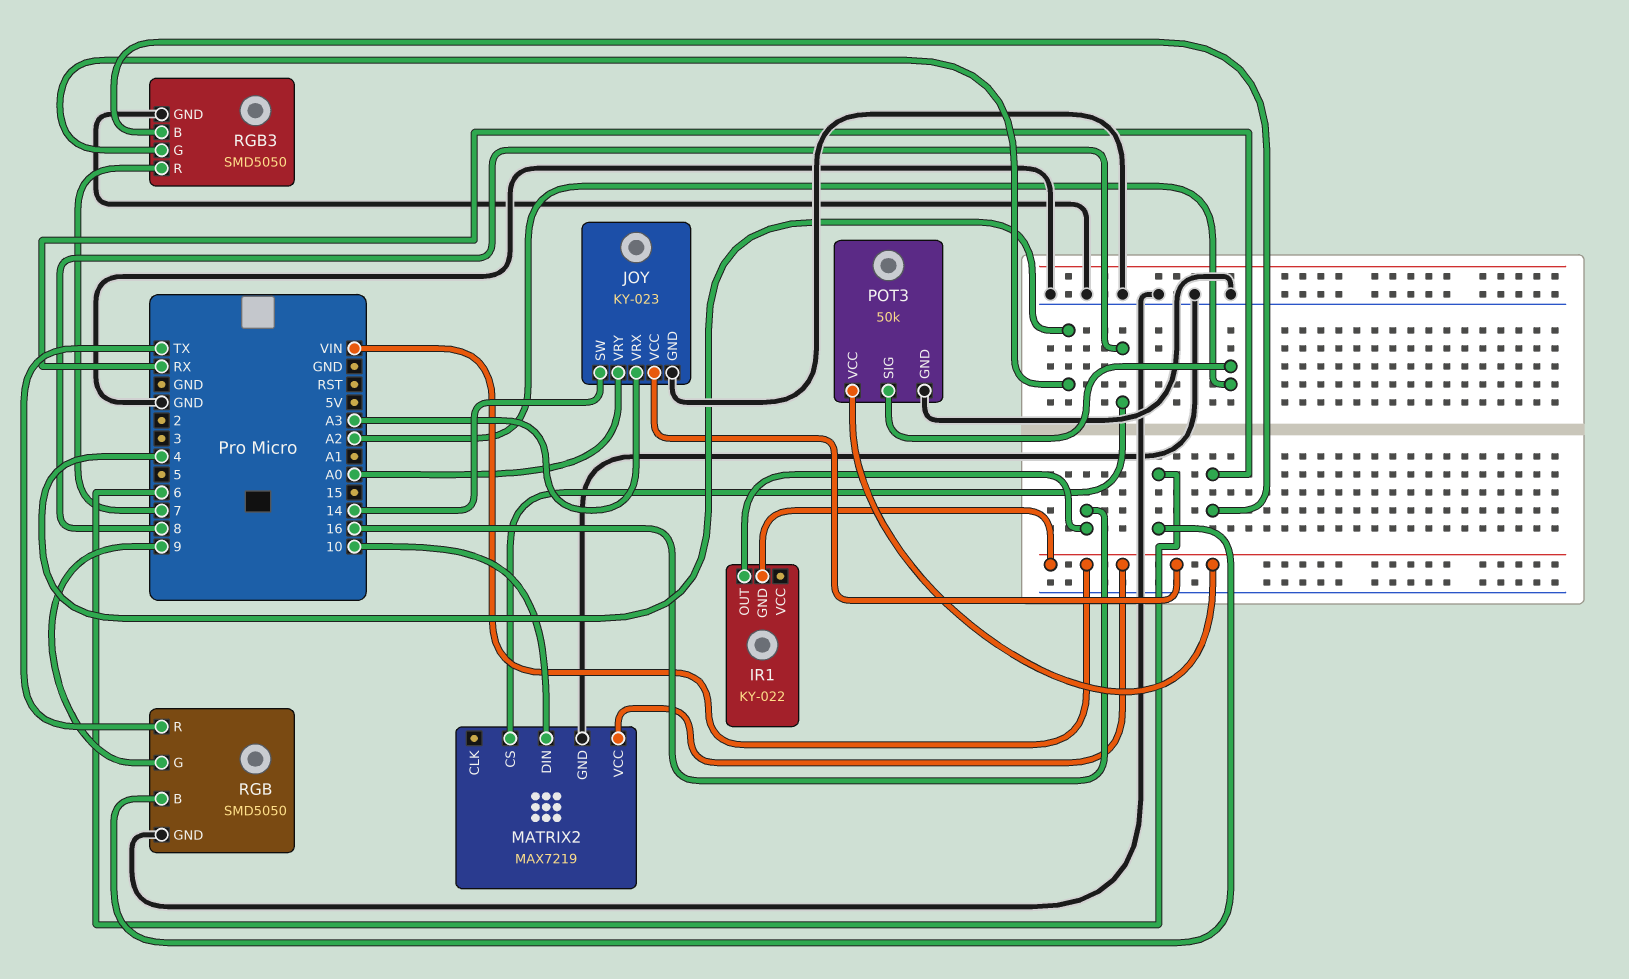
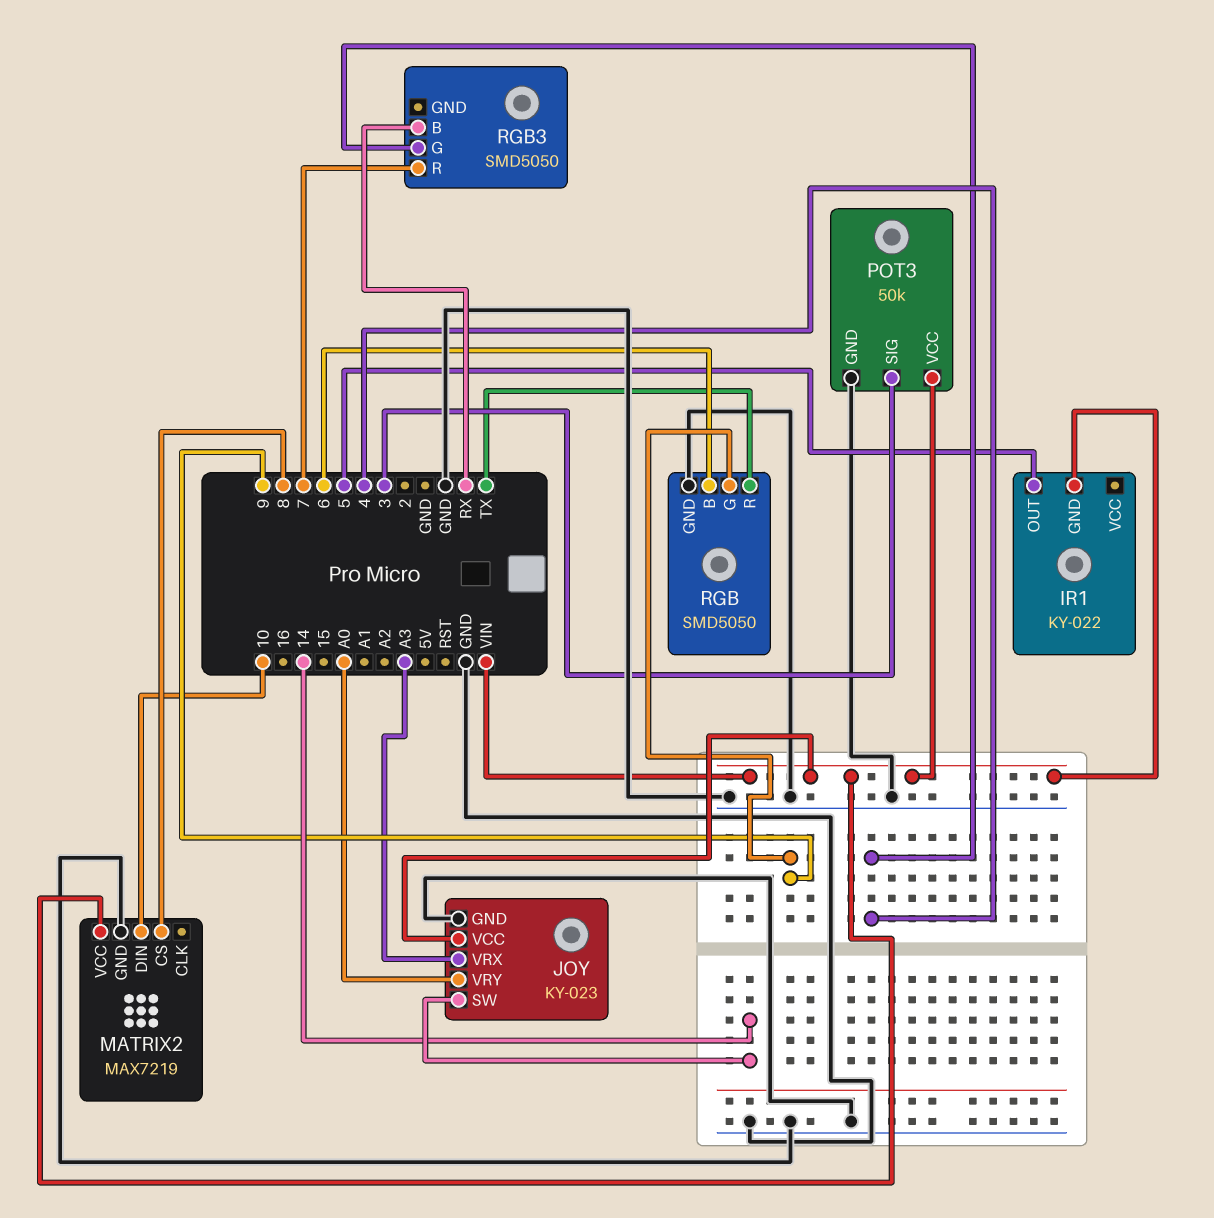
IR1 pin OUT: 16 -> 5
POT3 pin SIG: A2 -> 3
RGB3 pin GND: GND -> none

